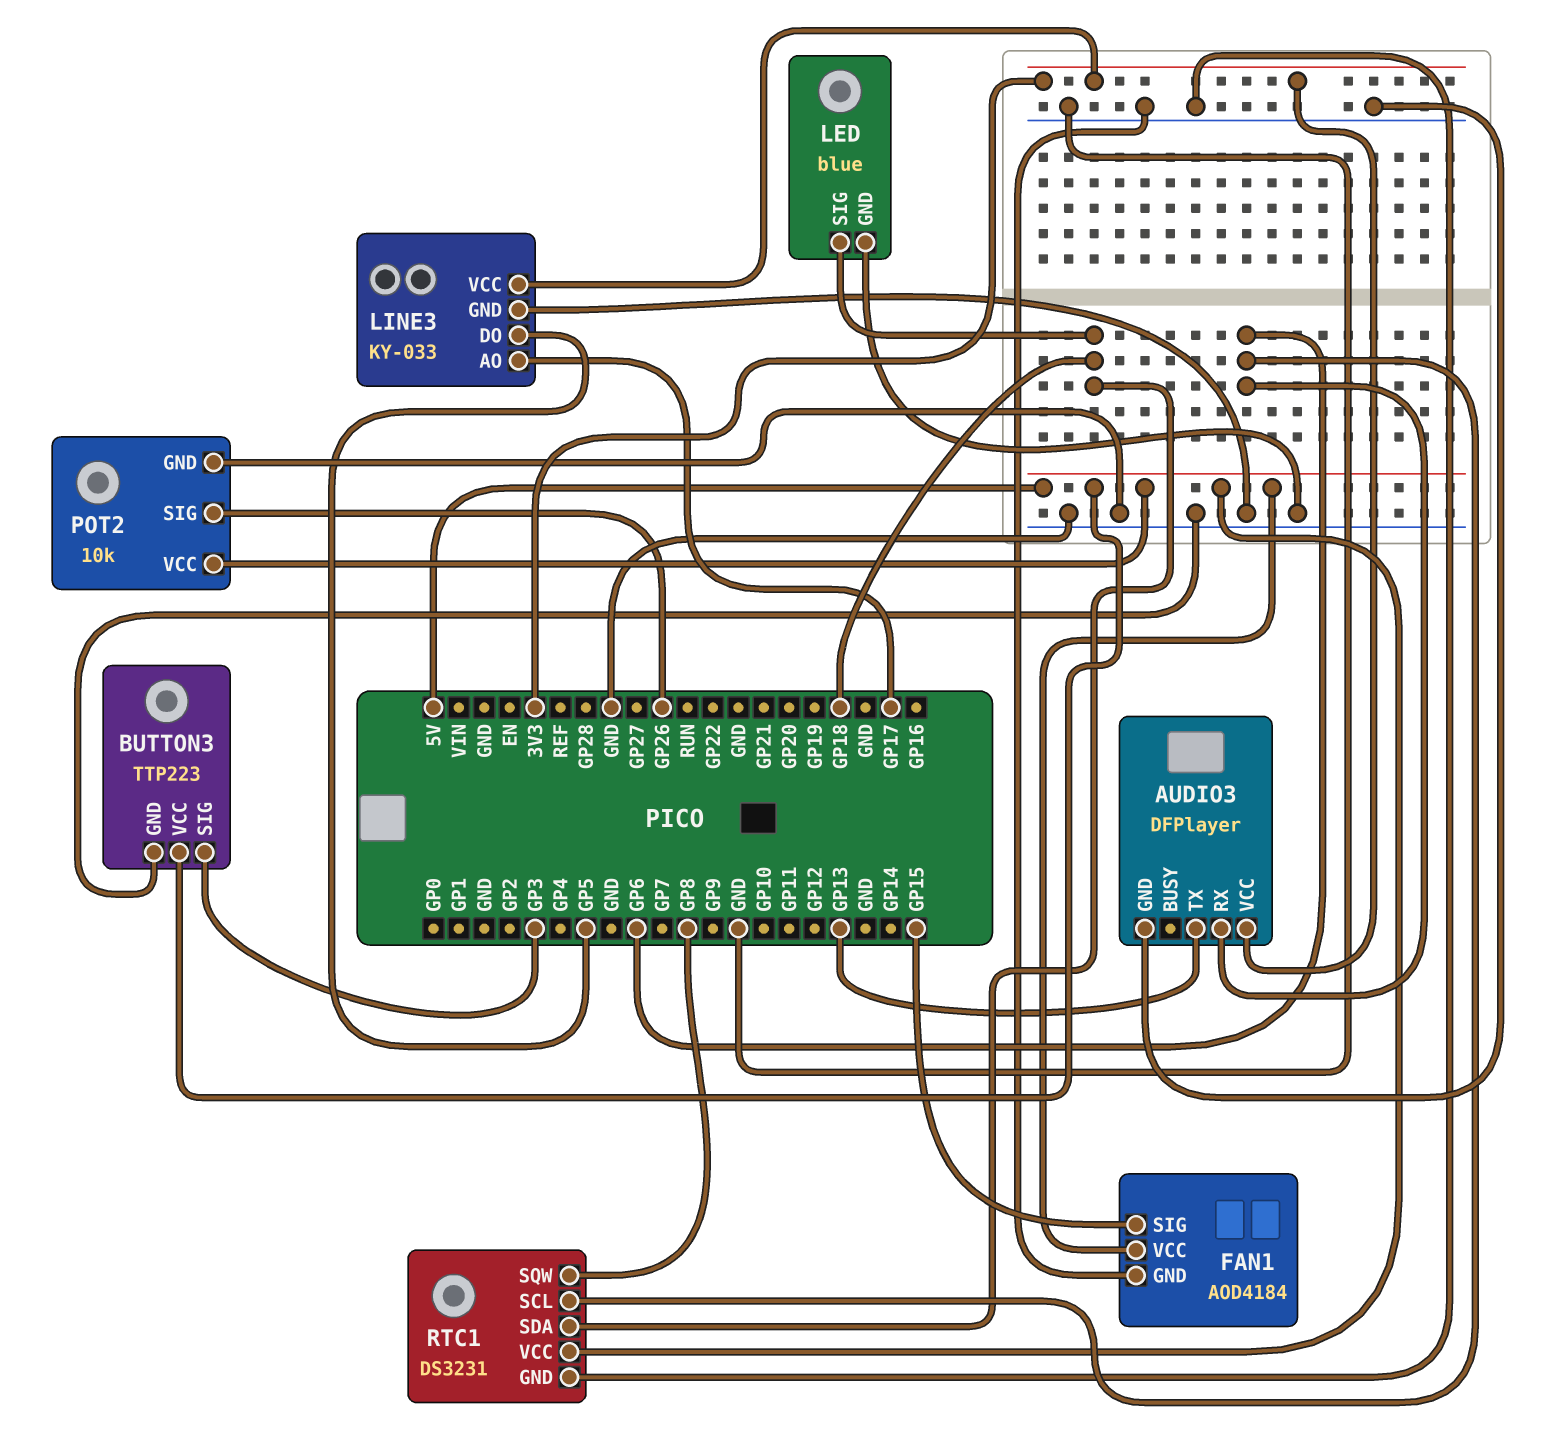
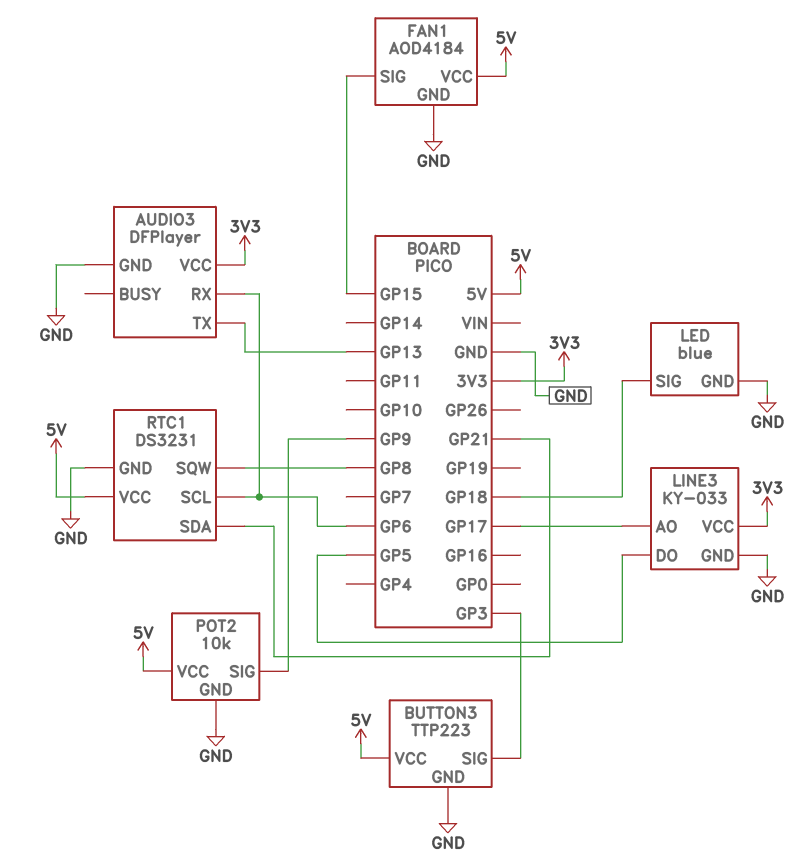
POT2 pin SIG: GP26 -> GP9
RTC1 pin SDA: GP18 -> GP21

